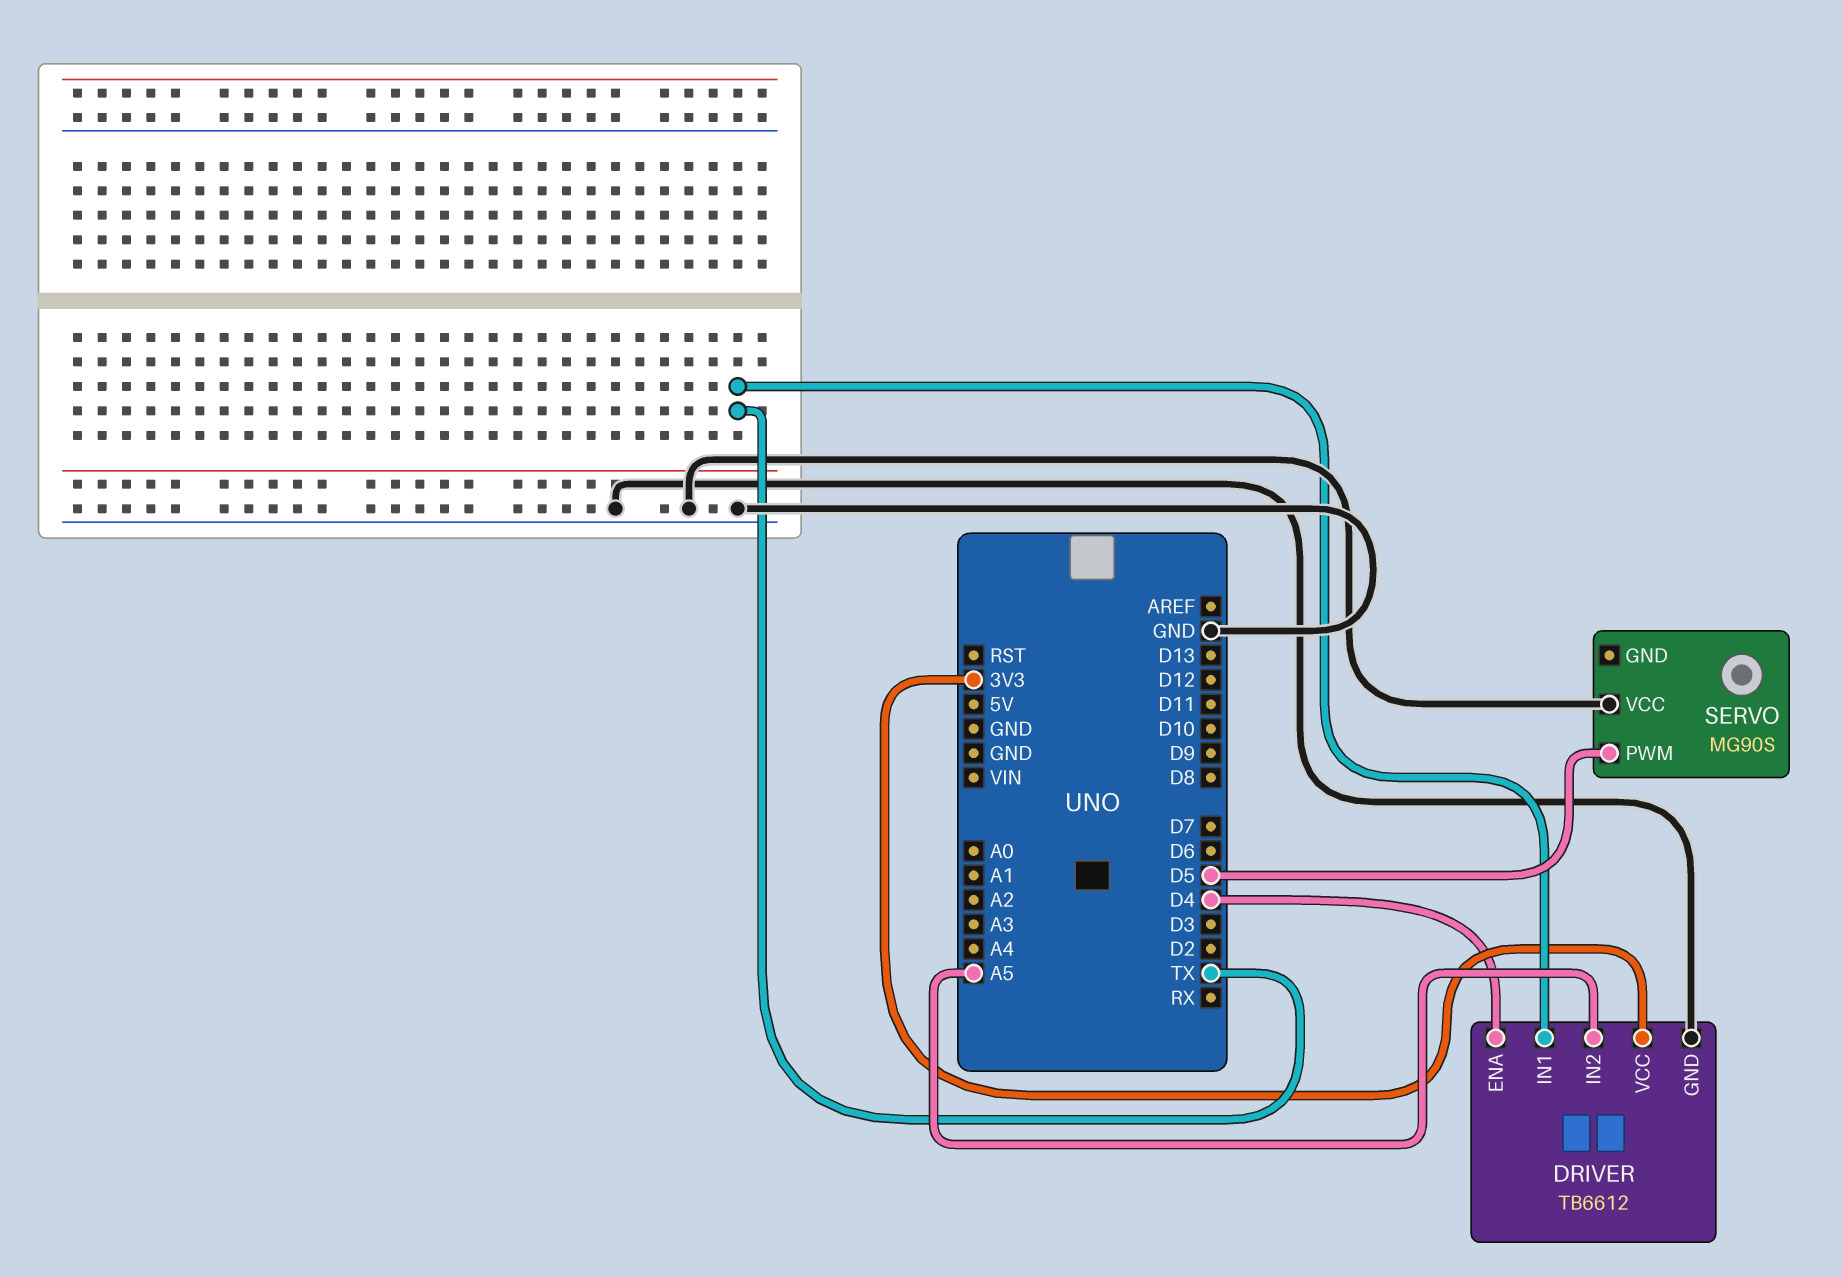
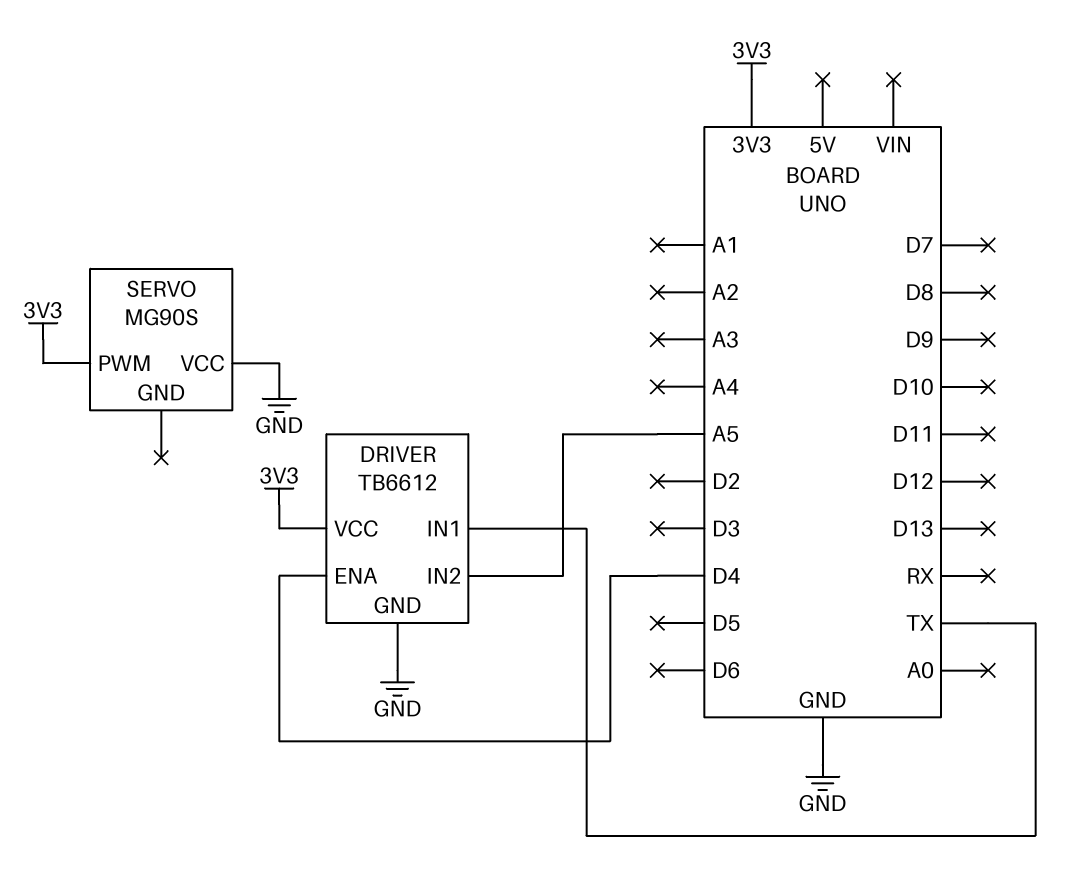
SERVO pin PWM: D5 -> 3V3

